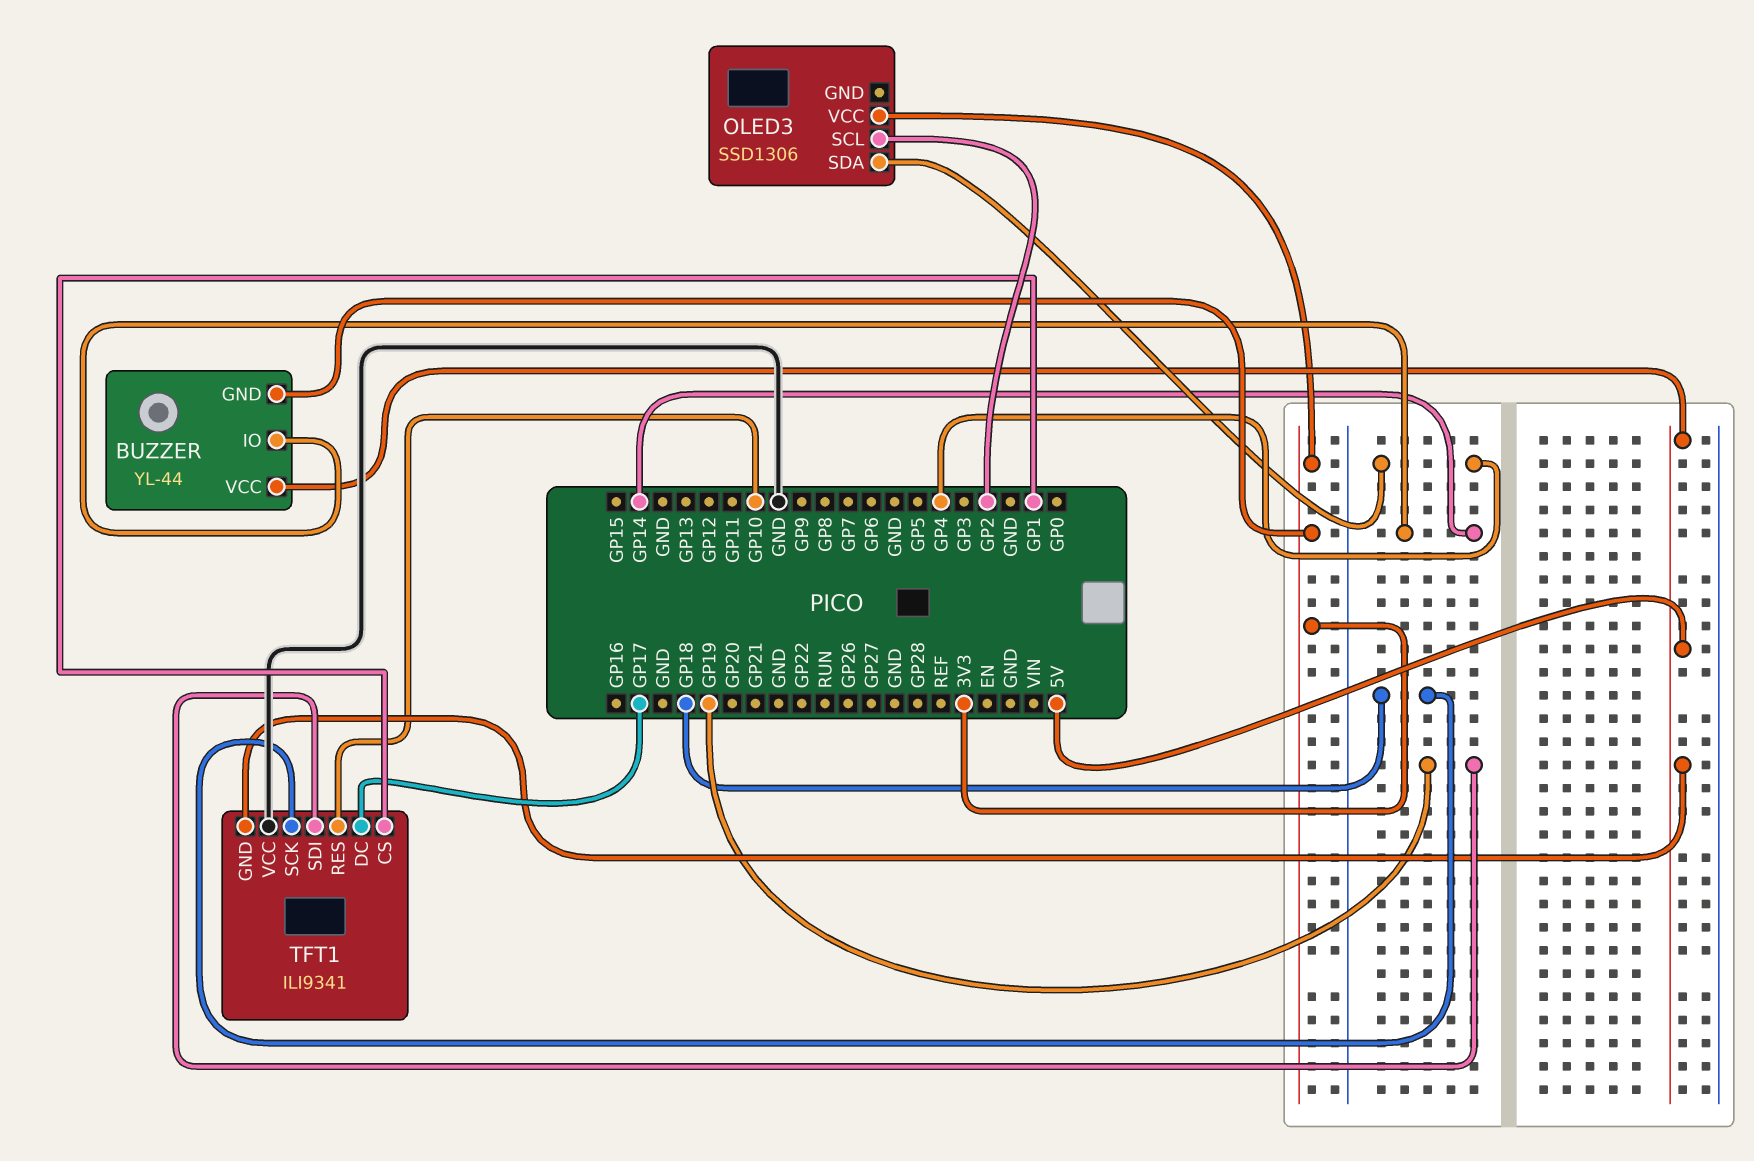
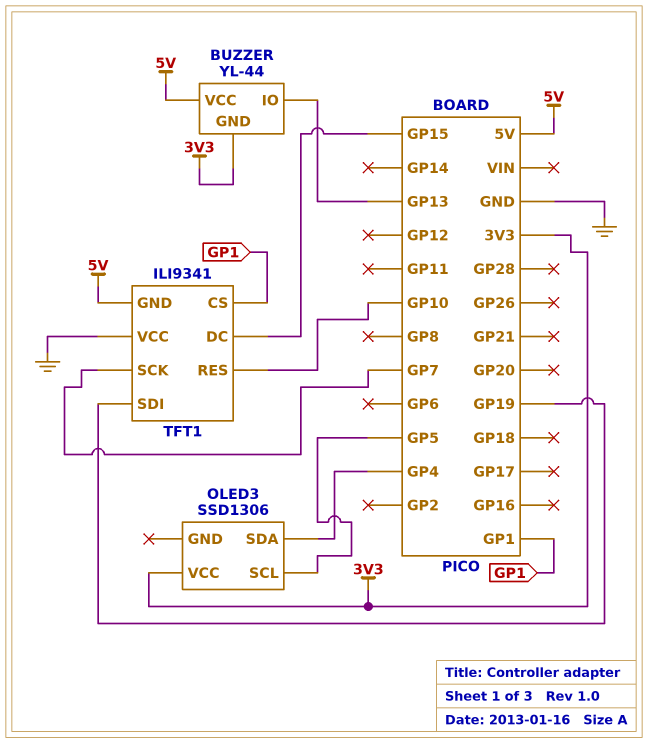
BUZZER pin IO: GP14 -> GP13
OLED3 pin SCL: GP2 -> GP5
TFT1 pin DC: GP17 -> GP15
TFT1 pin SCK: GP18 -> GP7

